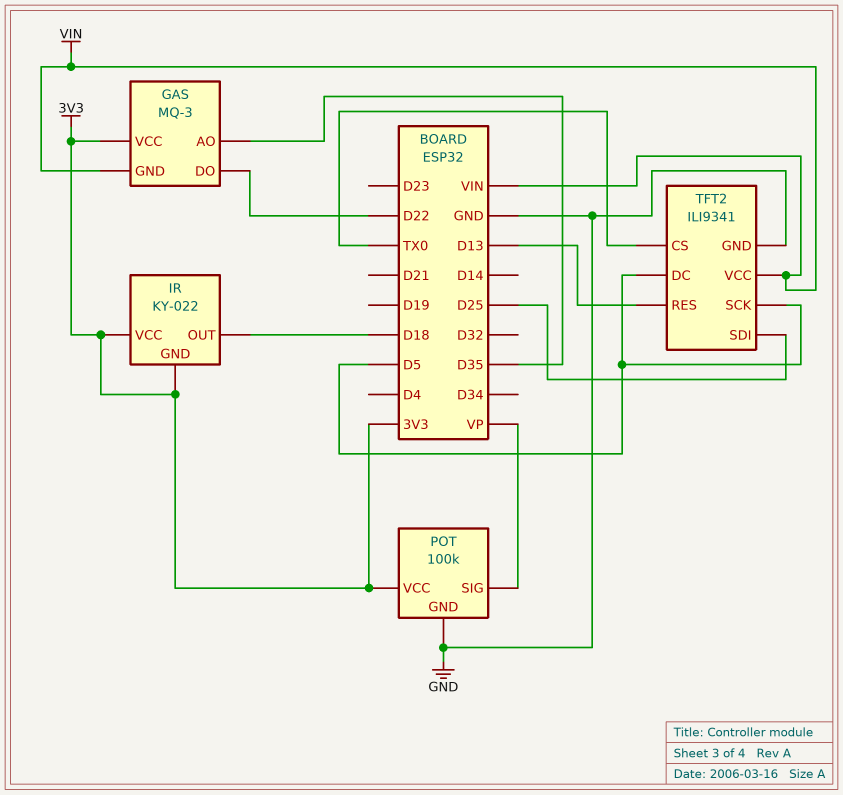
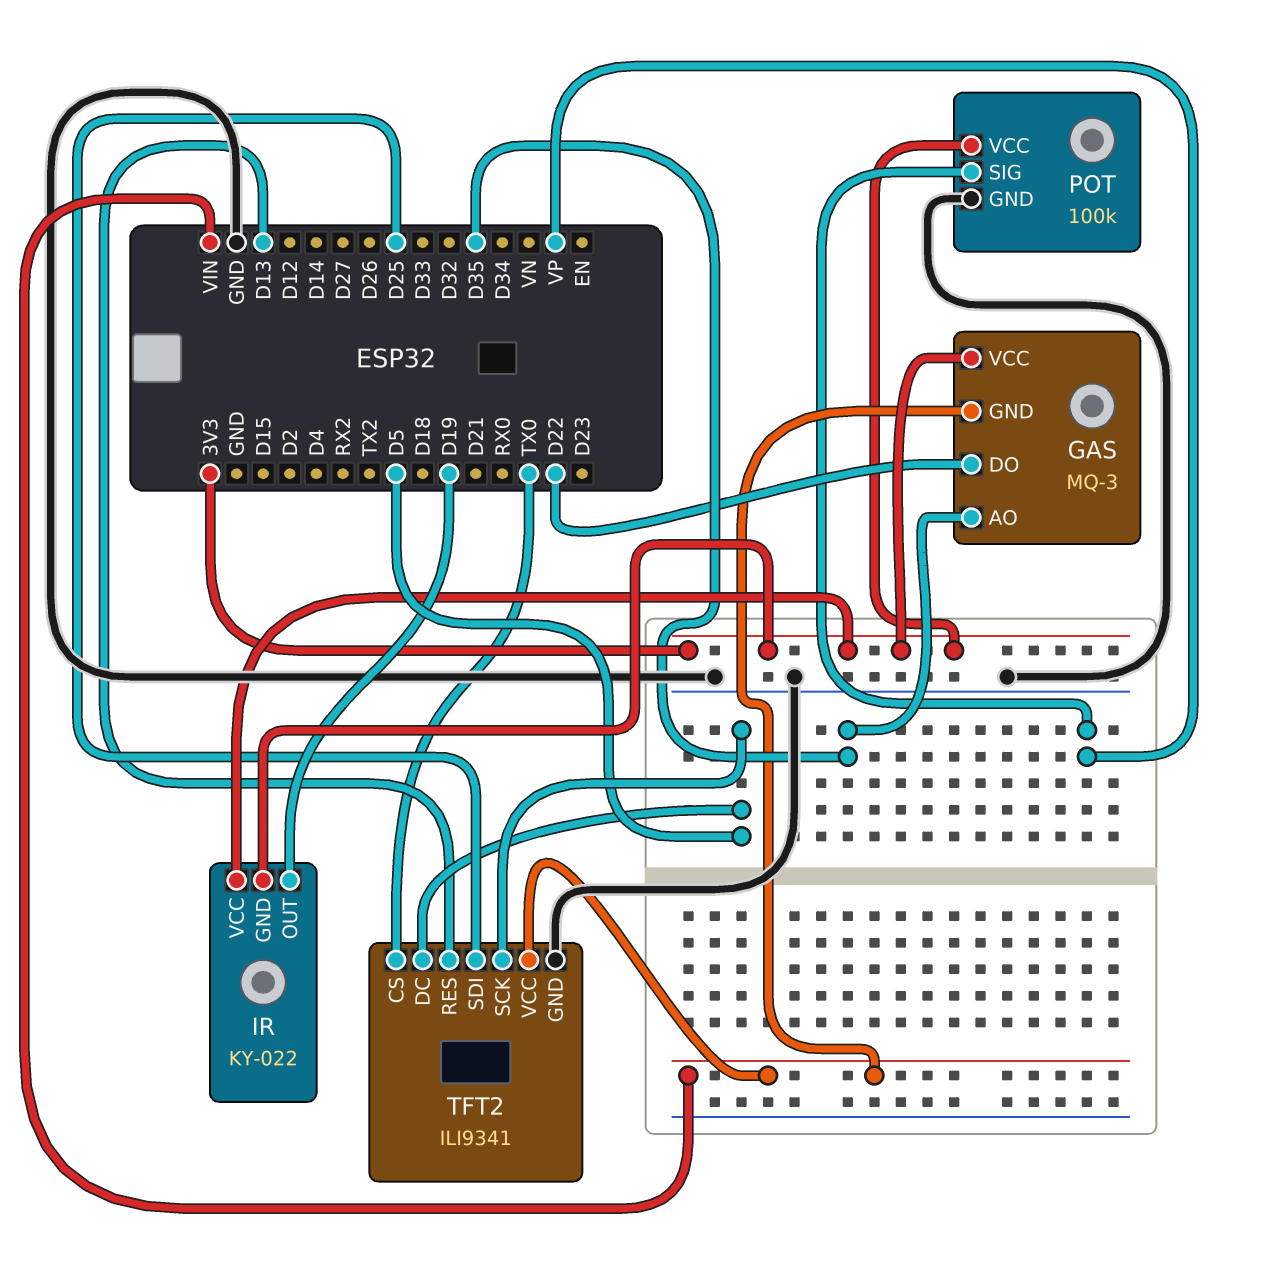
IR pin OUT: D18 -> D19

